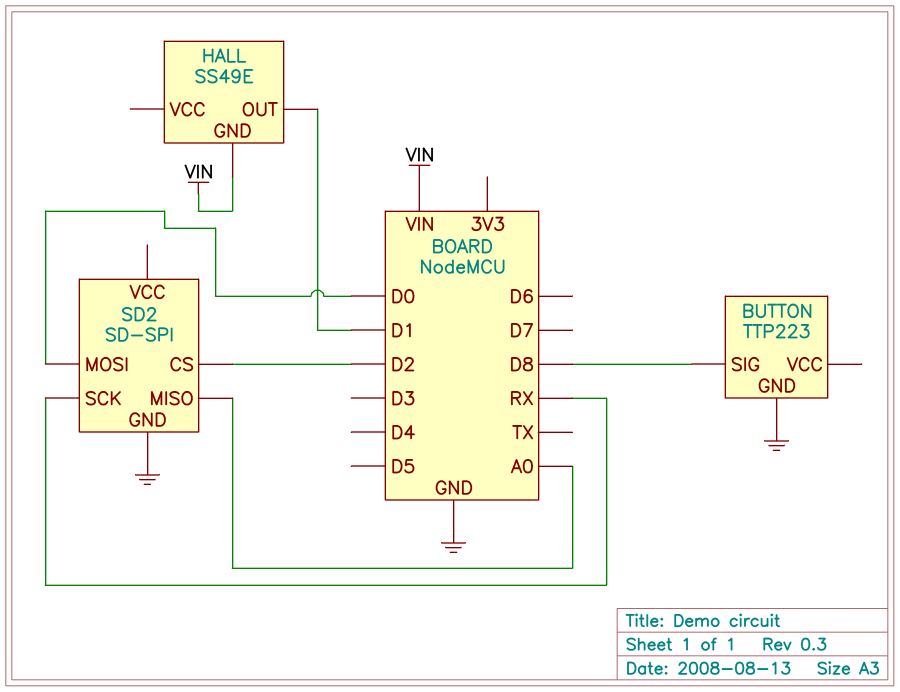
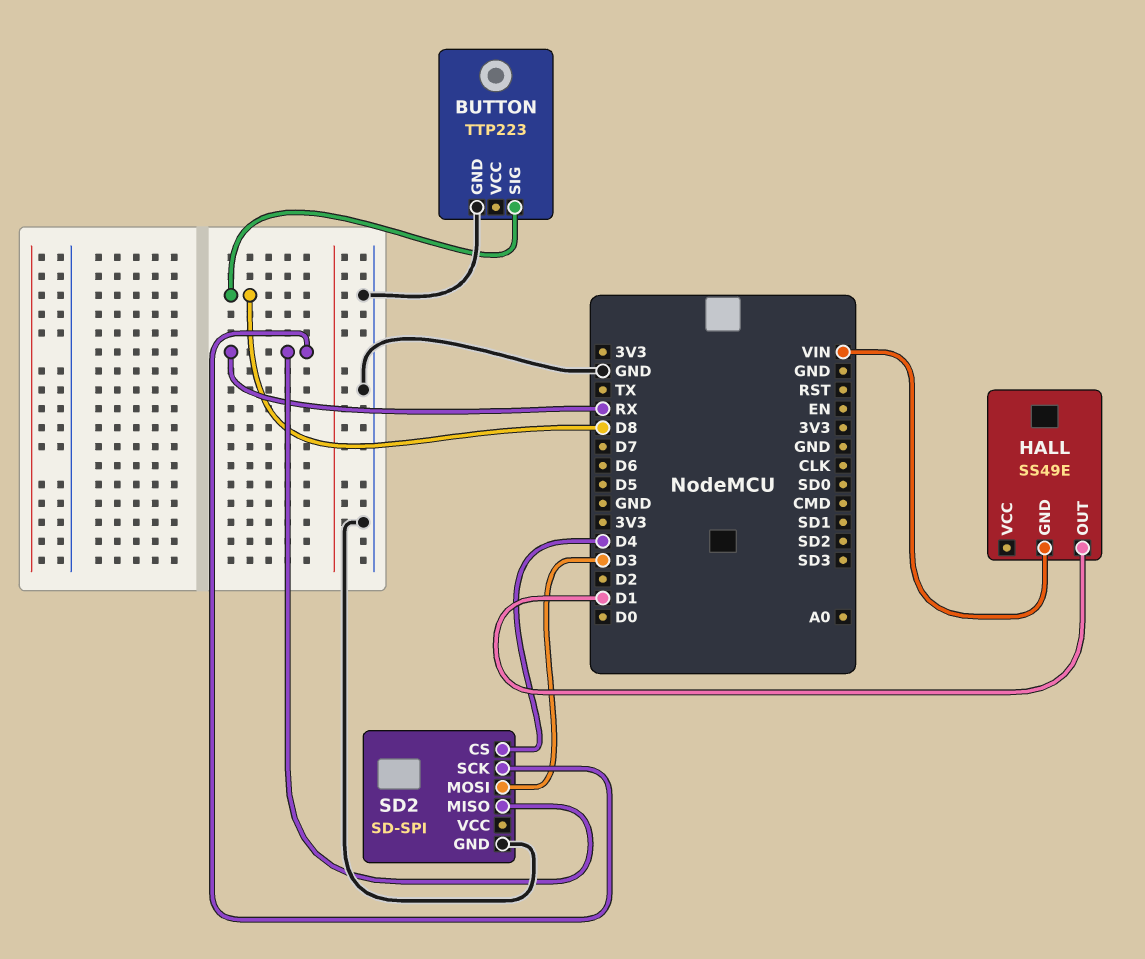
SD2 pin CS: D2 -> D4
SD2 pin MISO: A0 -> RX
SD2 pin MOSI: D0 -> D3

